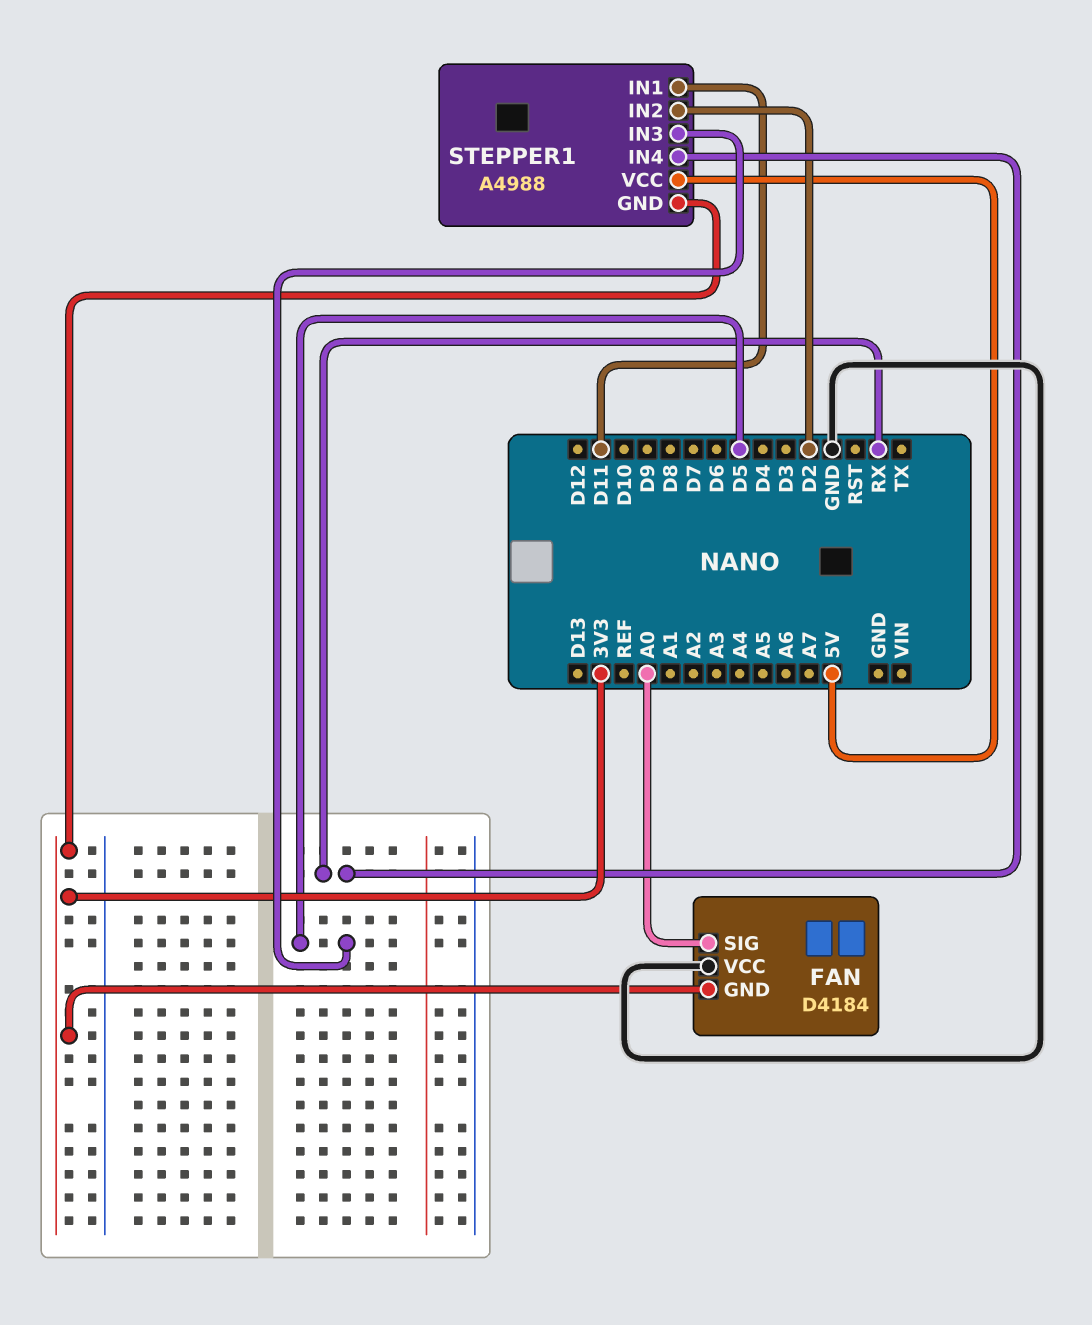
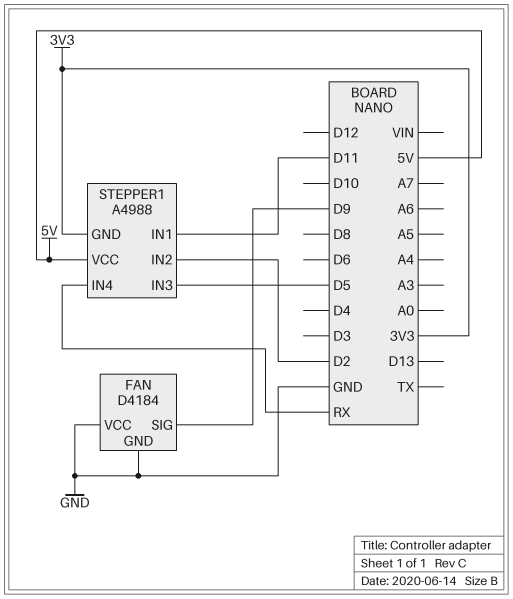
FAN pin GND: 3V3 -> GND
FAN pin SIG: A0 -> D9

